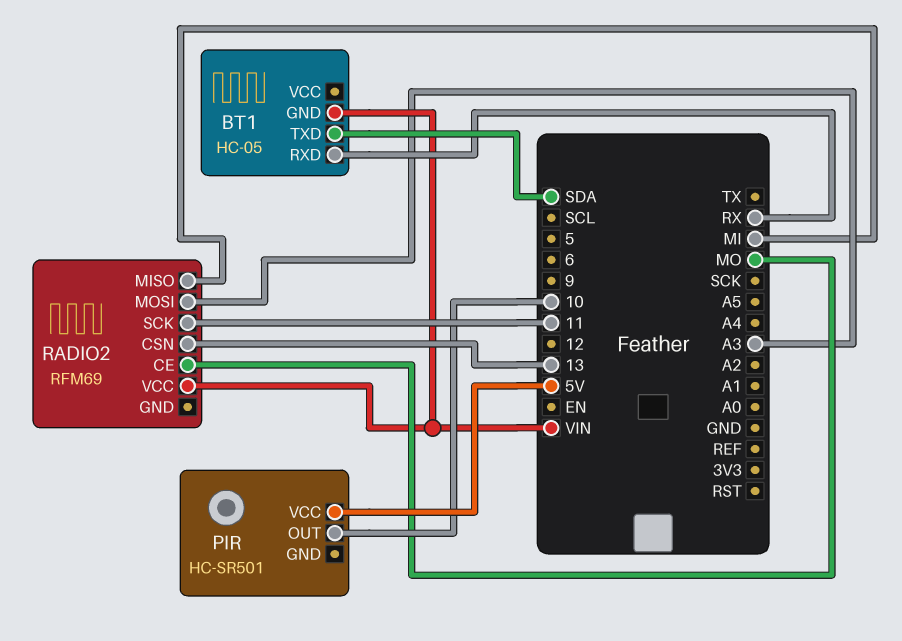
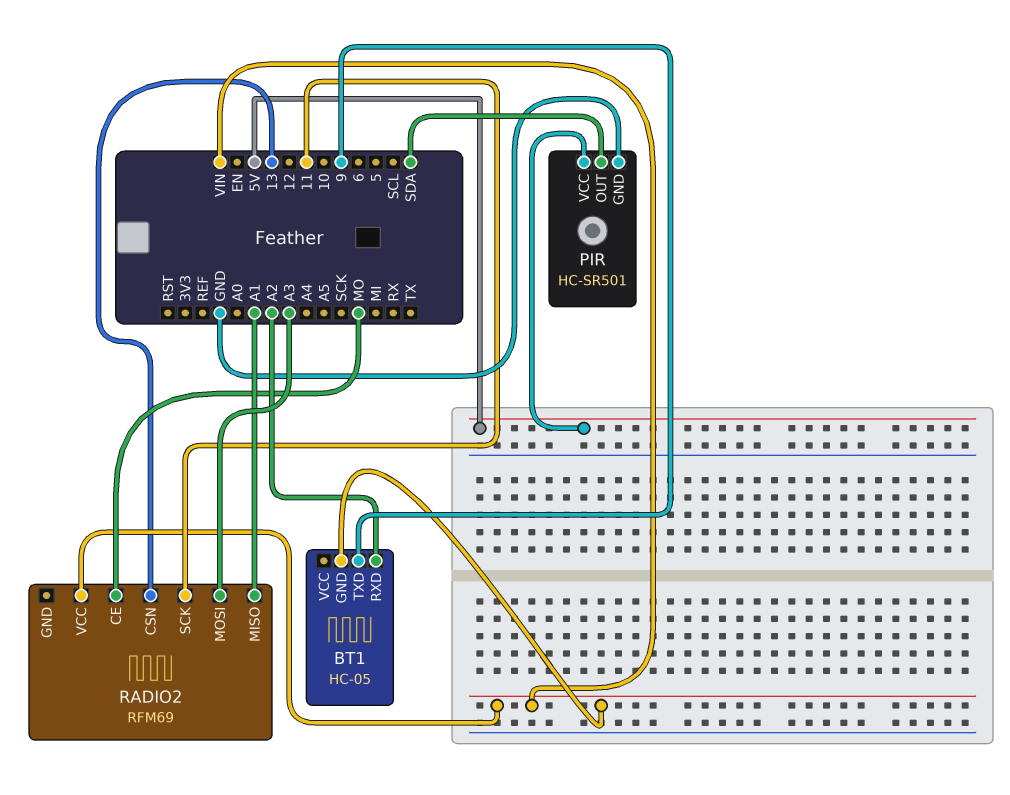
BT1 pin RXD: RX -> A2
BT1 pin TXD: SDA -> 9
PIR pin GND: none -> GND
PIR pin OUT: 10 -> SDA
RADIO2 pin MISO: MI -> A1

